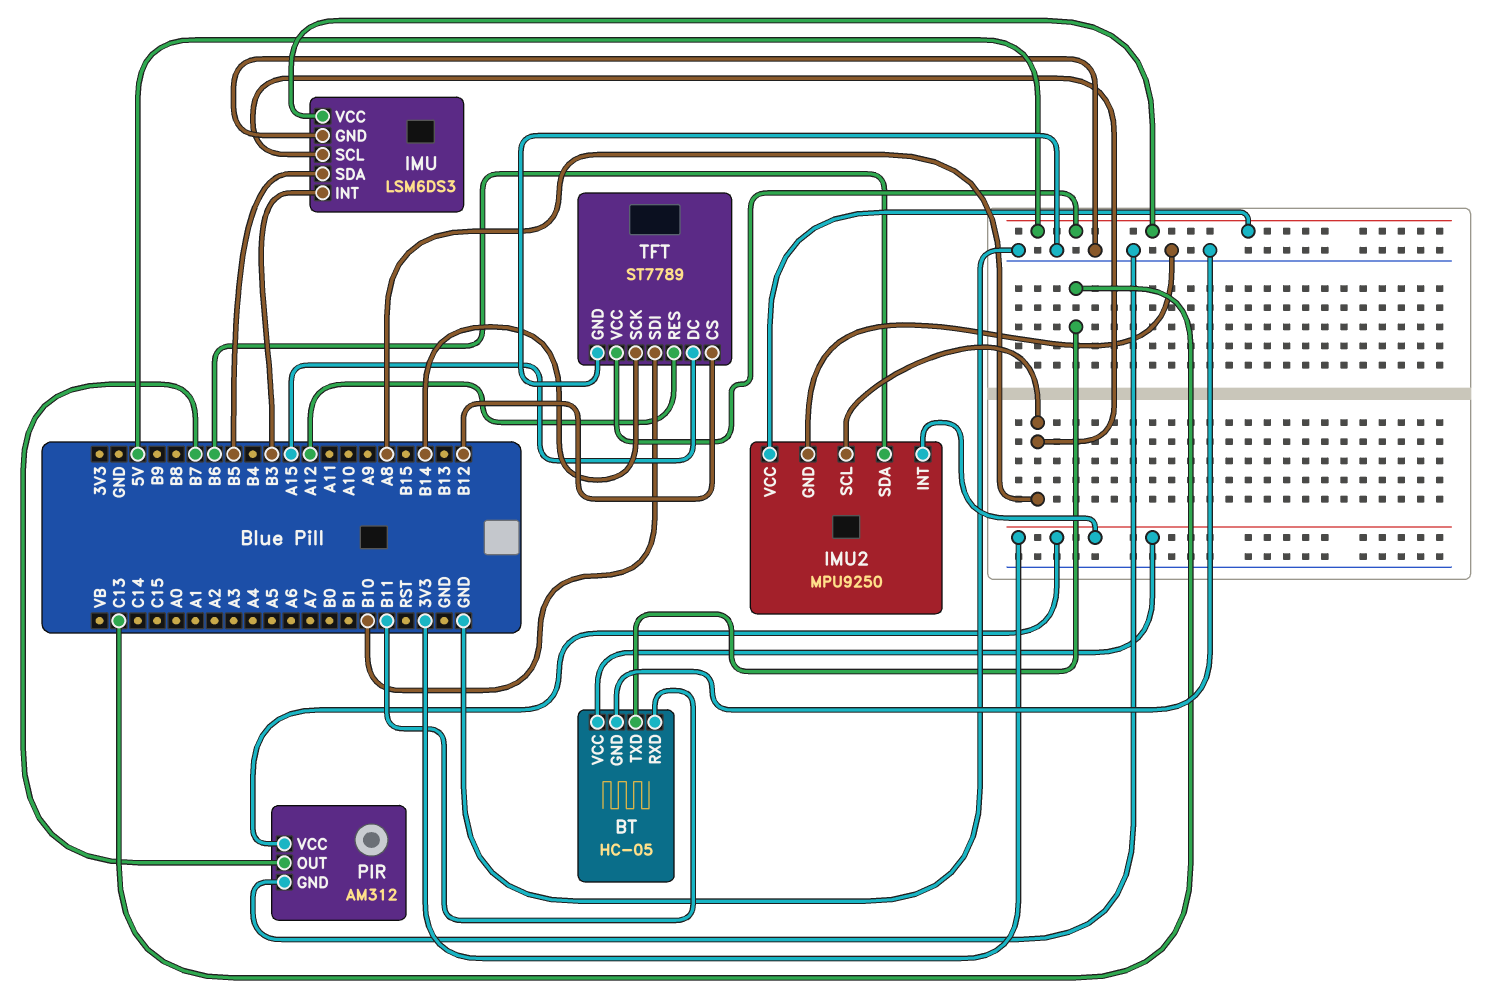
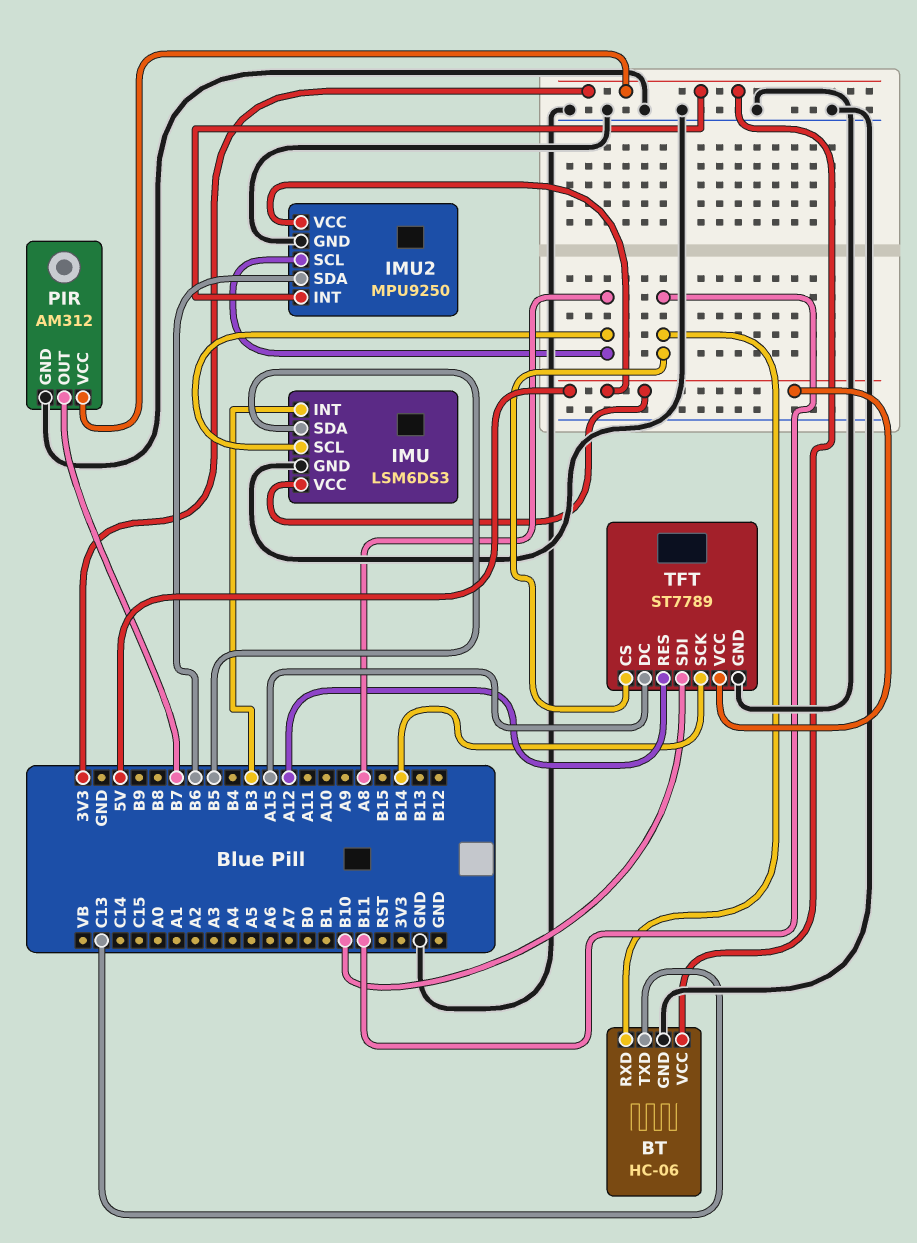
BT: HC-05 -> HC-06
TFT pin CS: B12 -> B11

